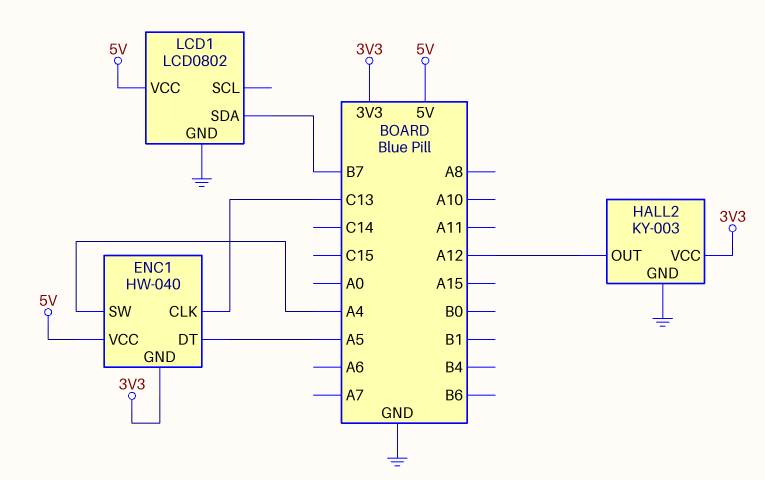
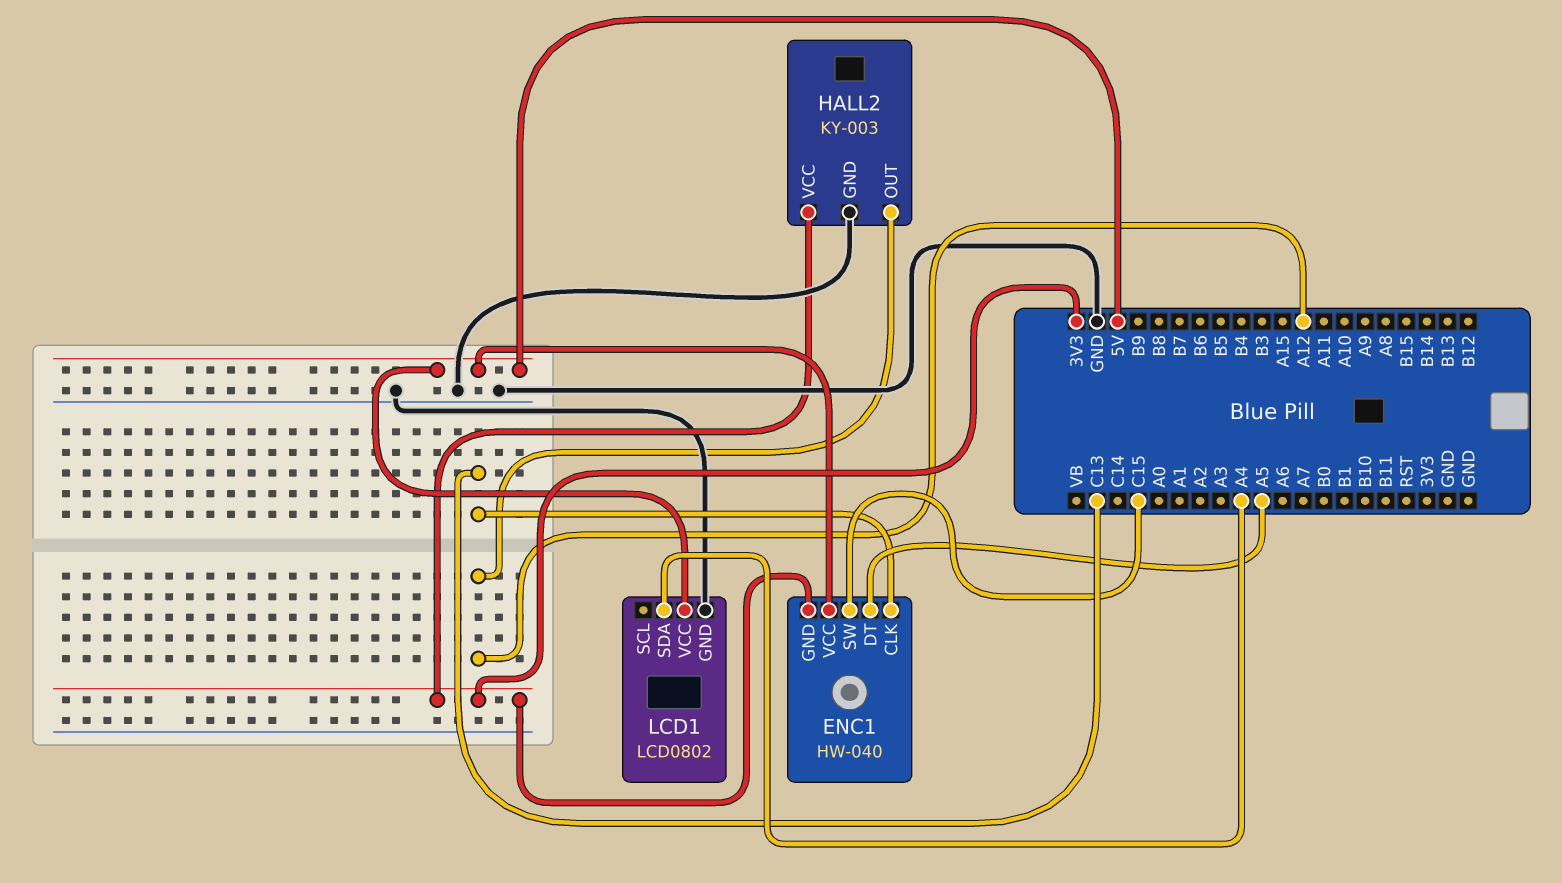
ENC1 pin SW: A4 -> C15
LCD1 pin SDA: B7 -> A4

